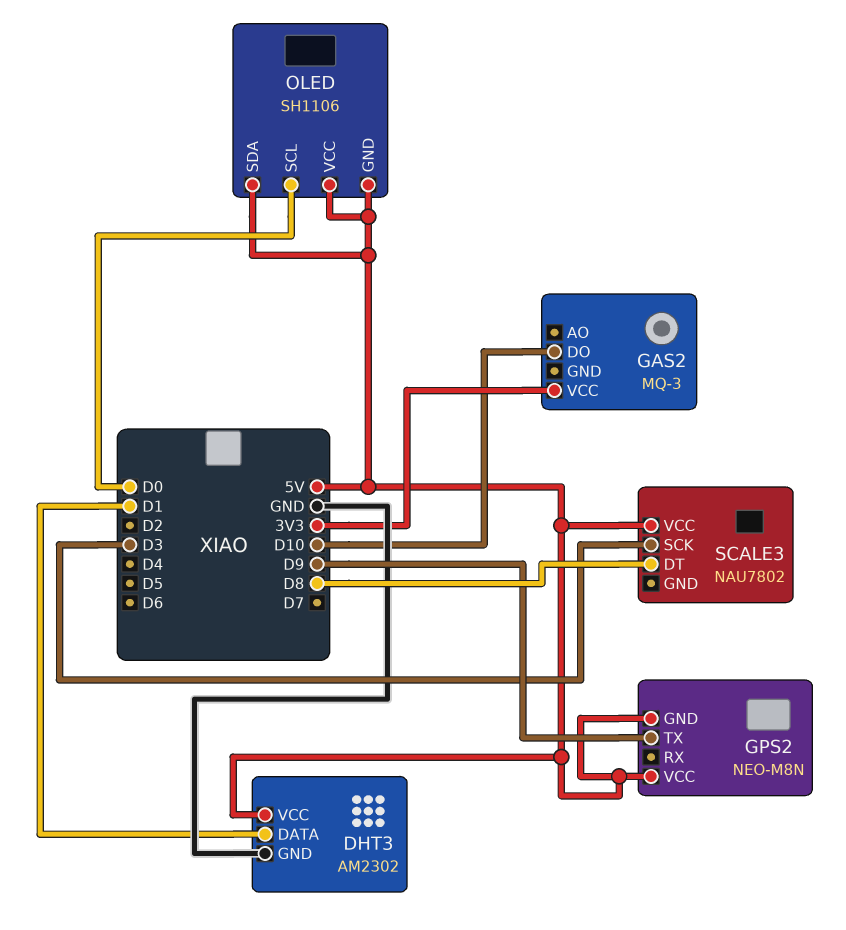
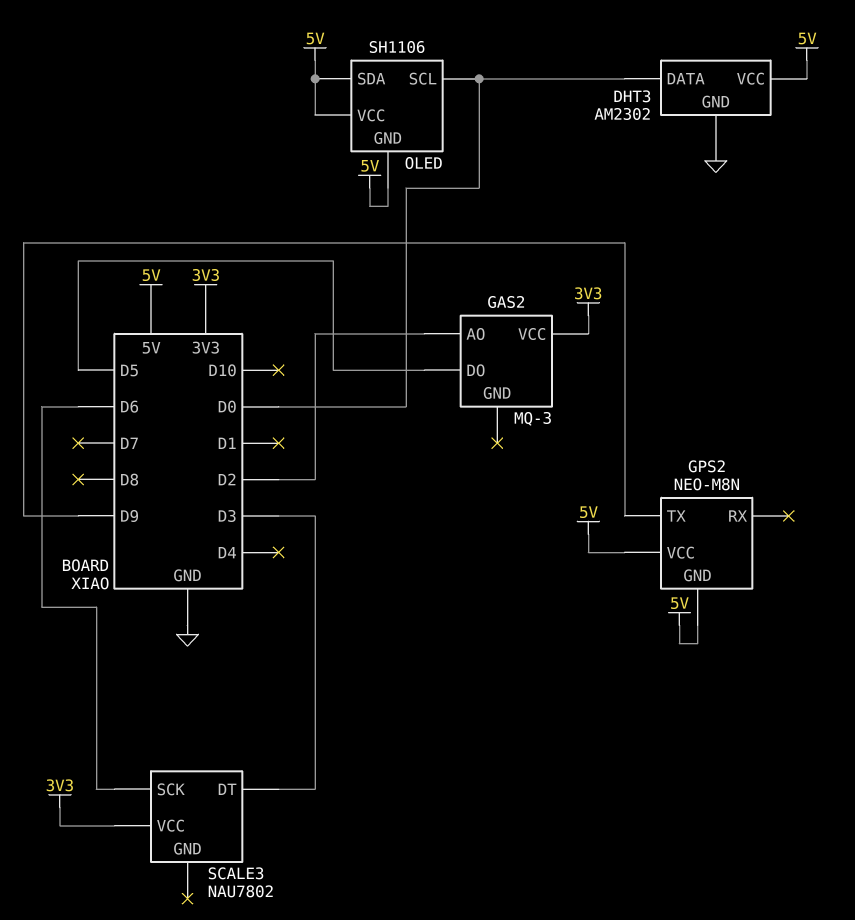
DHT3 pin DATA: D1 -> D0
GAS2 pin AO: none -> D2
GAS2 pin DO: D10 -> D5
SCALE3 pin DT: D8 -> D3
SCALE3 pin SCK: D3 -> D6
SCALE3 pin VCC: 5V -> 3V3

